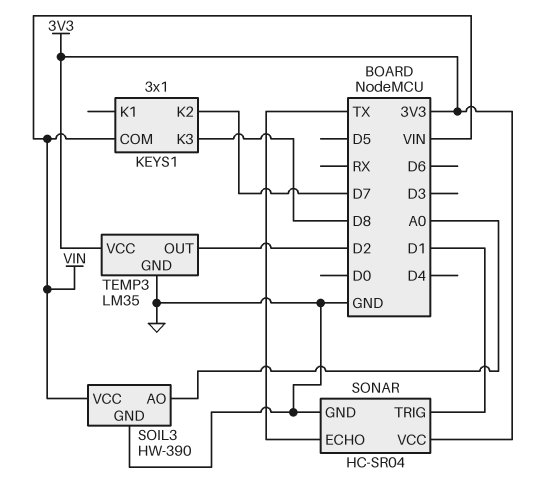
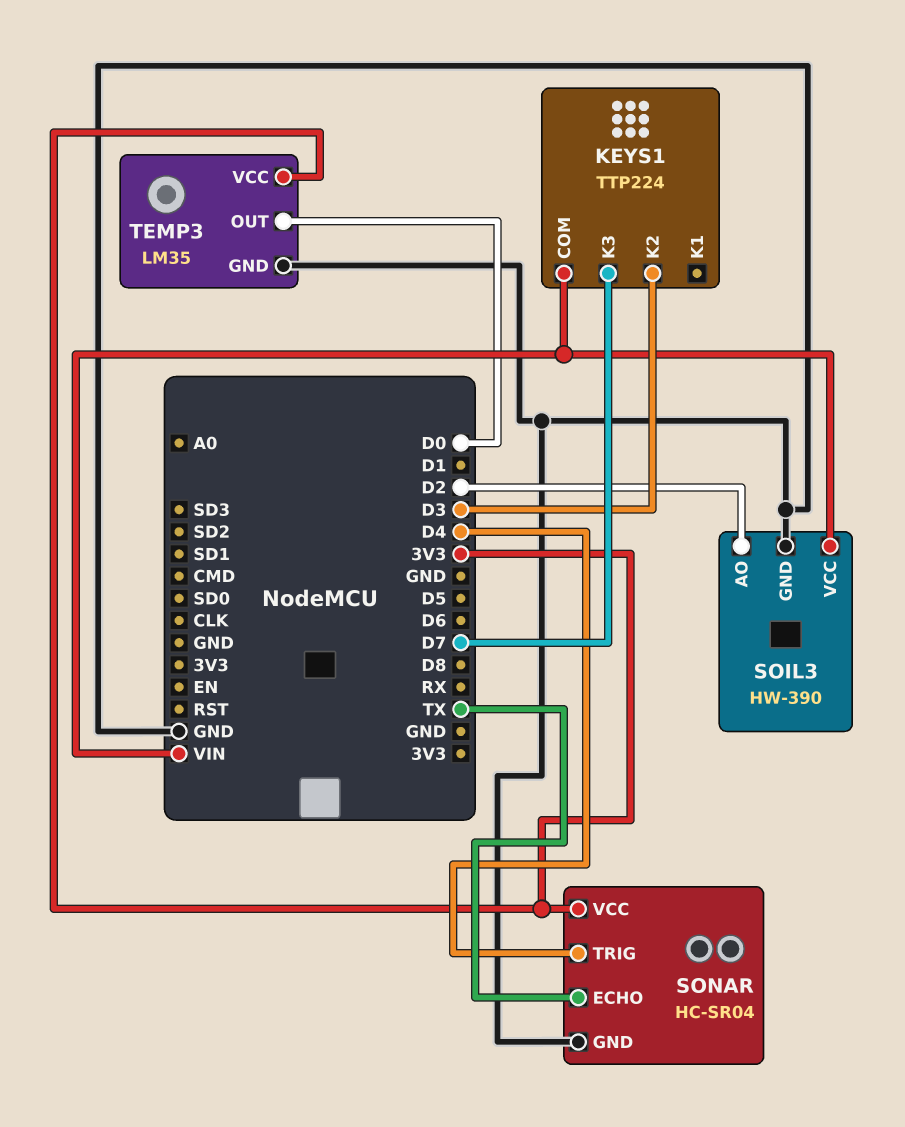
KEYS1: 3x1 -> TTP224
KEYS1 pin K2: D7 -> D3
KEYS1 pin K3: D8 -> D7
SOIL3 pin AO: A0 -> D2
SONAR pin TRIG: D1 -> D4
TEMP3 pin OUT: D2 -> D0

